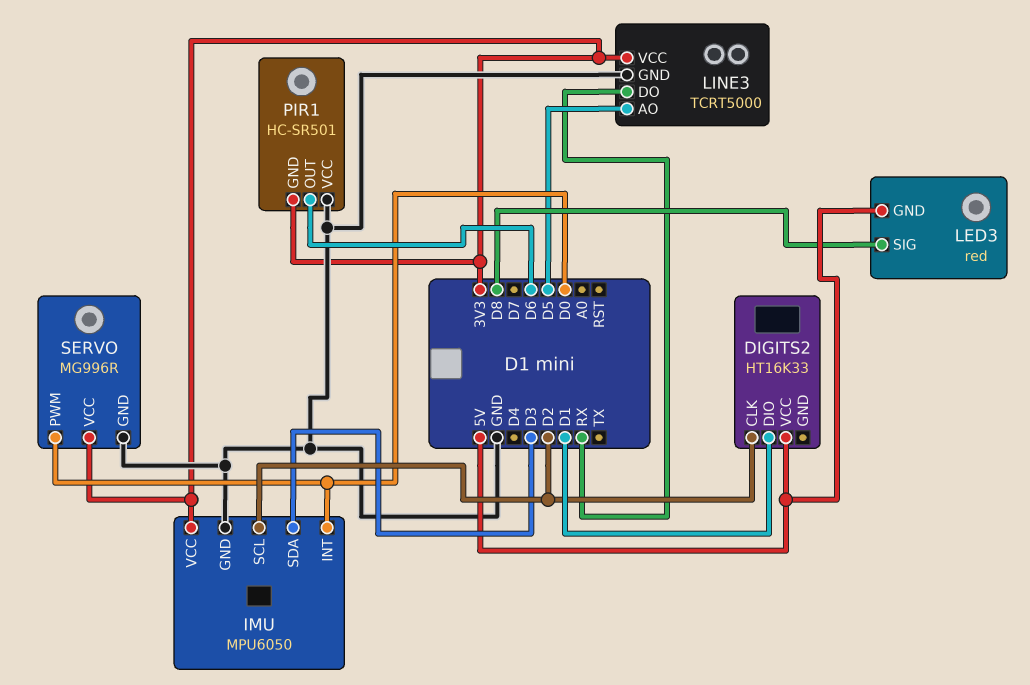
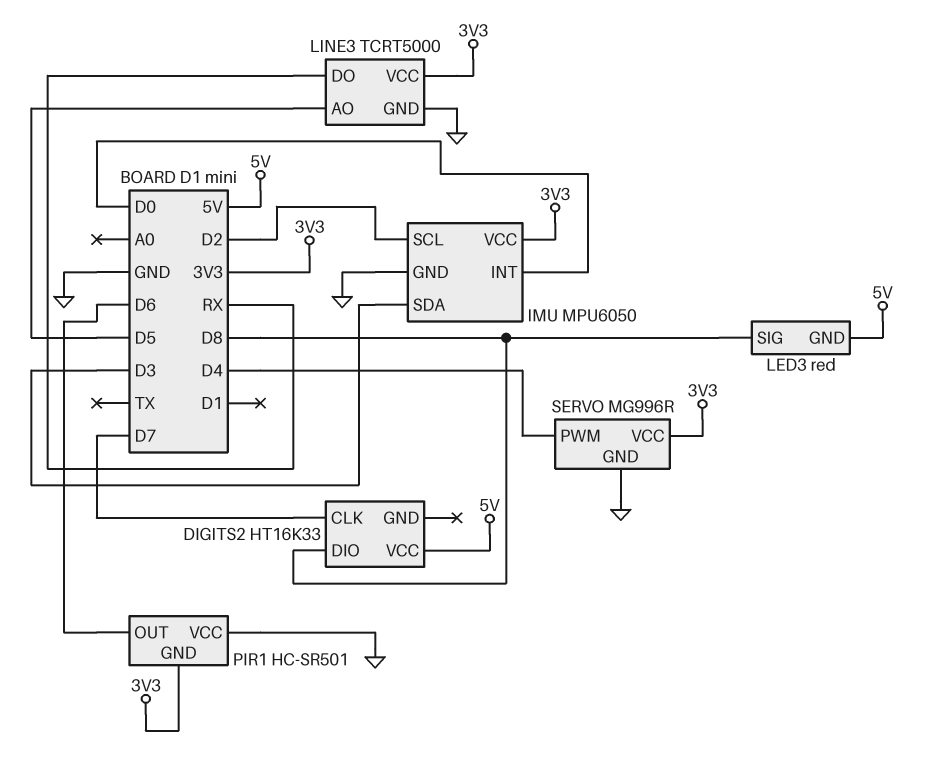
DIGITS2 pin CLK: D2 -> D7
DIGITS2 pin DIO: D1 -> D8
SERVO pin PWM: D0 -> D4

